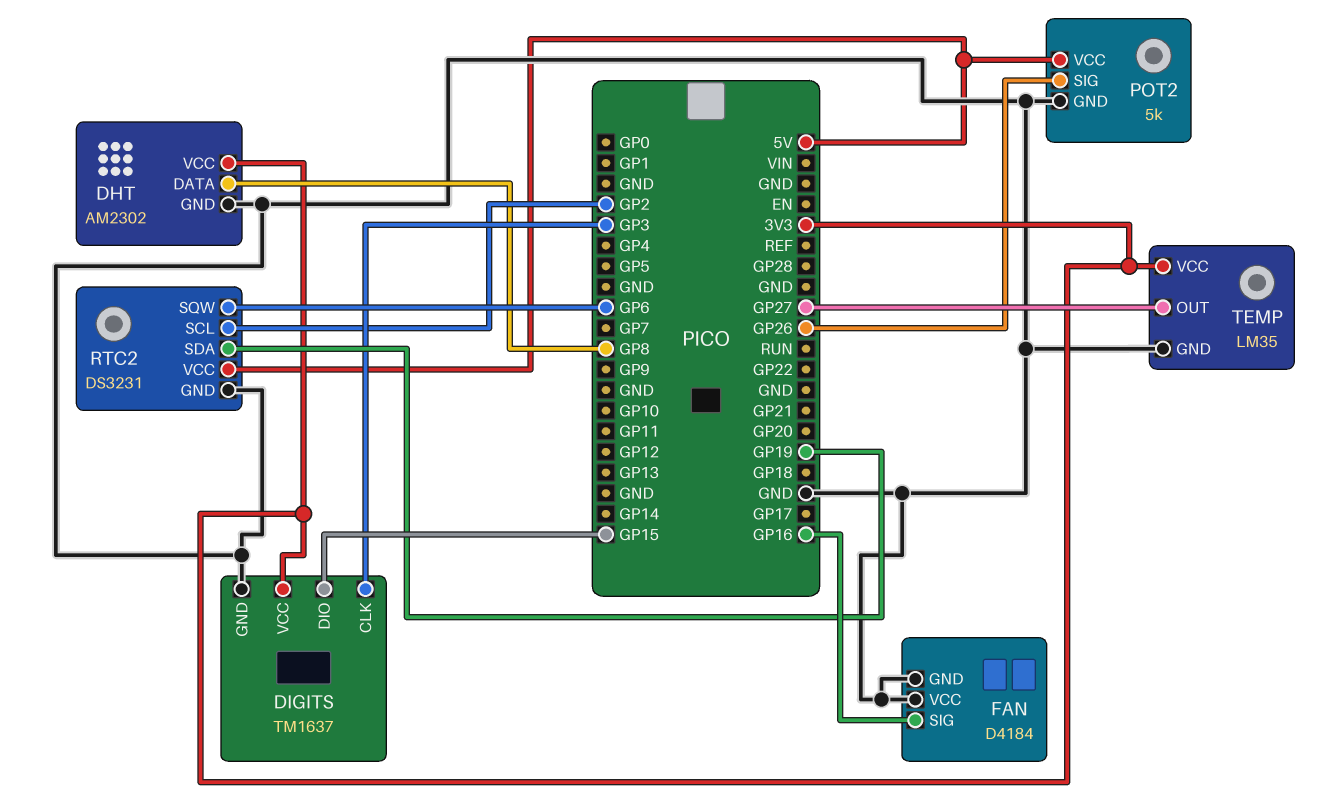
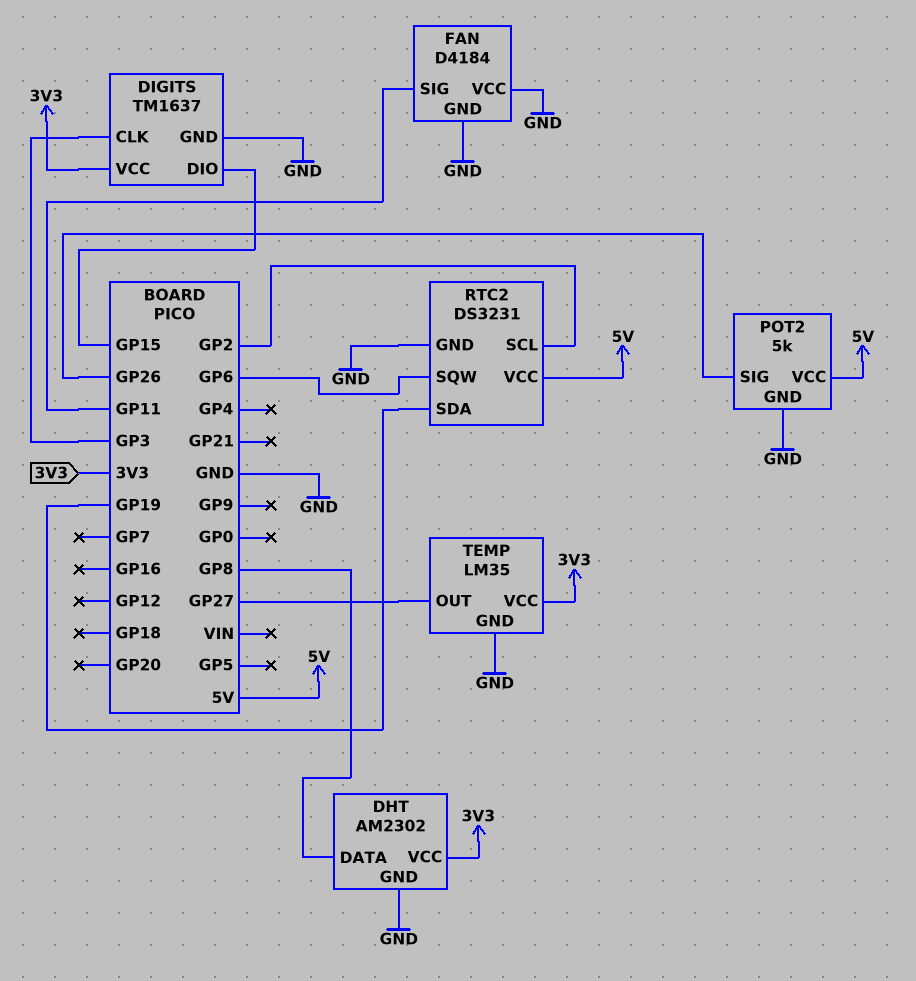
FAN pin SIG: GP16 -> GP11

